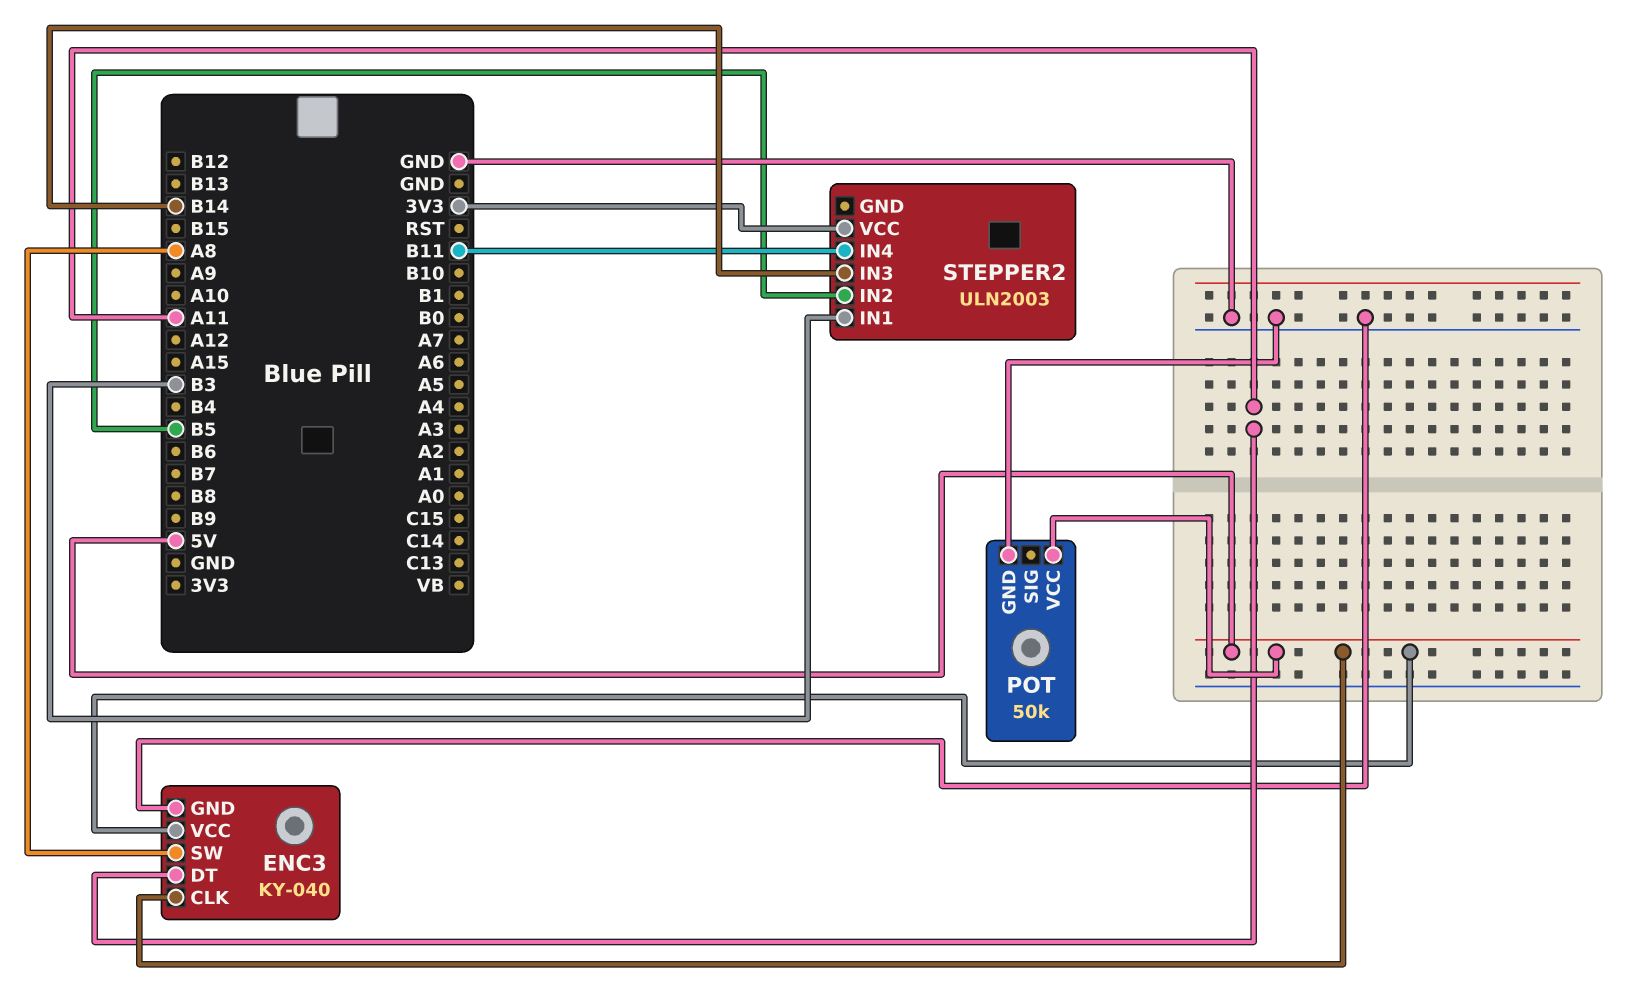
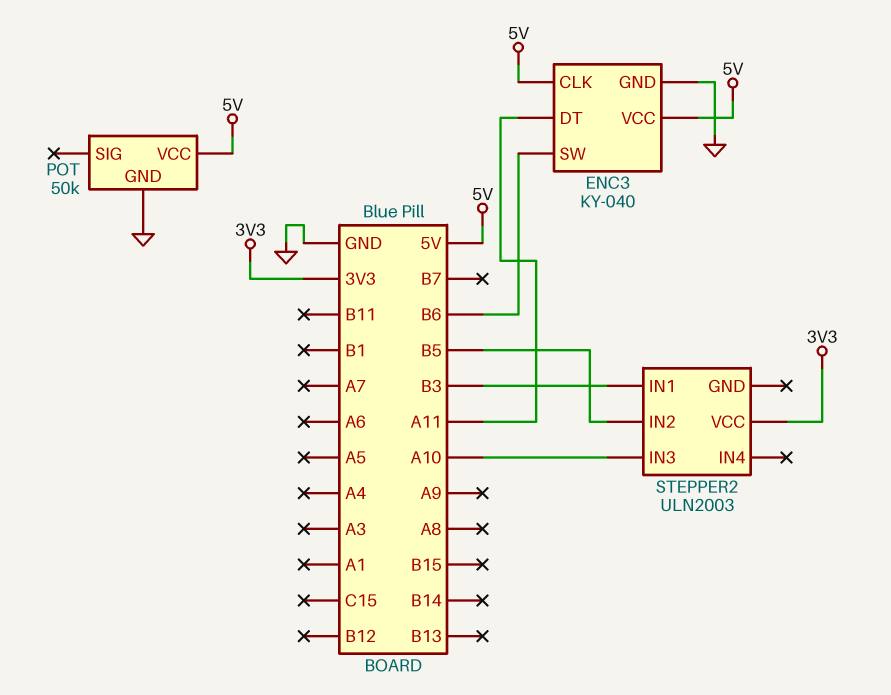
ENC3 pin SW: A8 -> B6
STEPPER2 pin IN3: B14 -> A10
STEPPER2 pin IN4: B11 -> none

